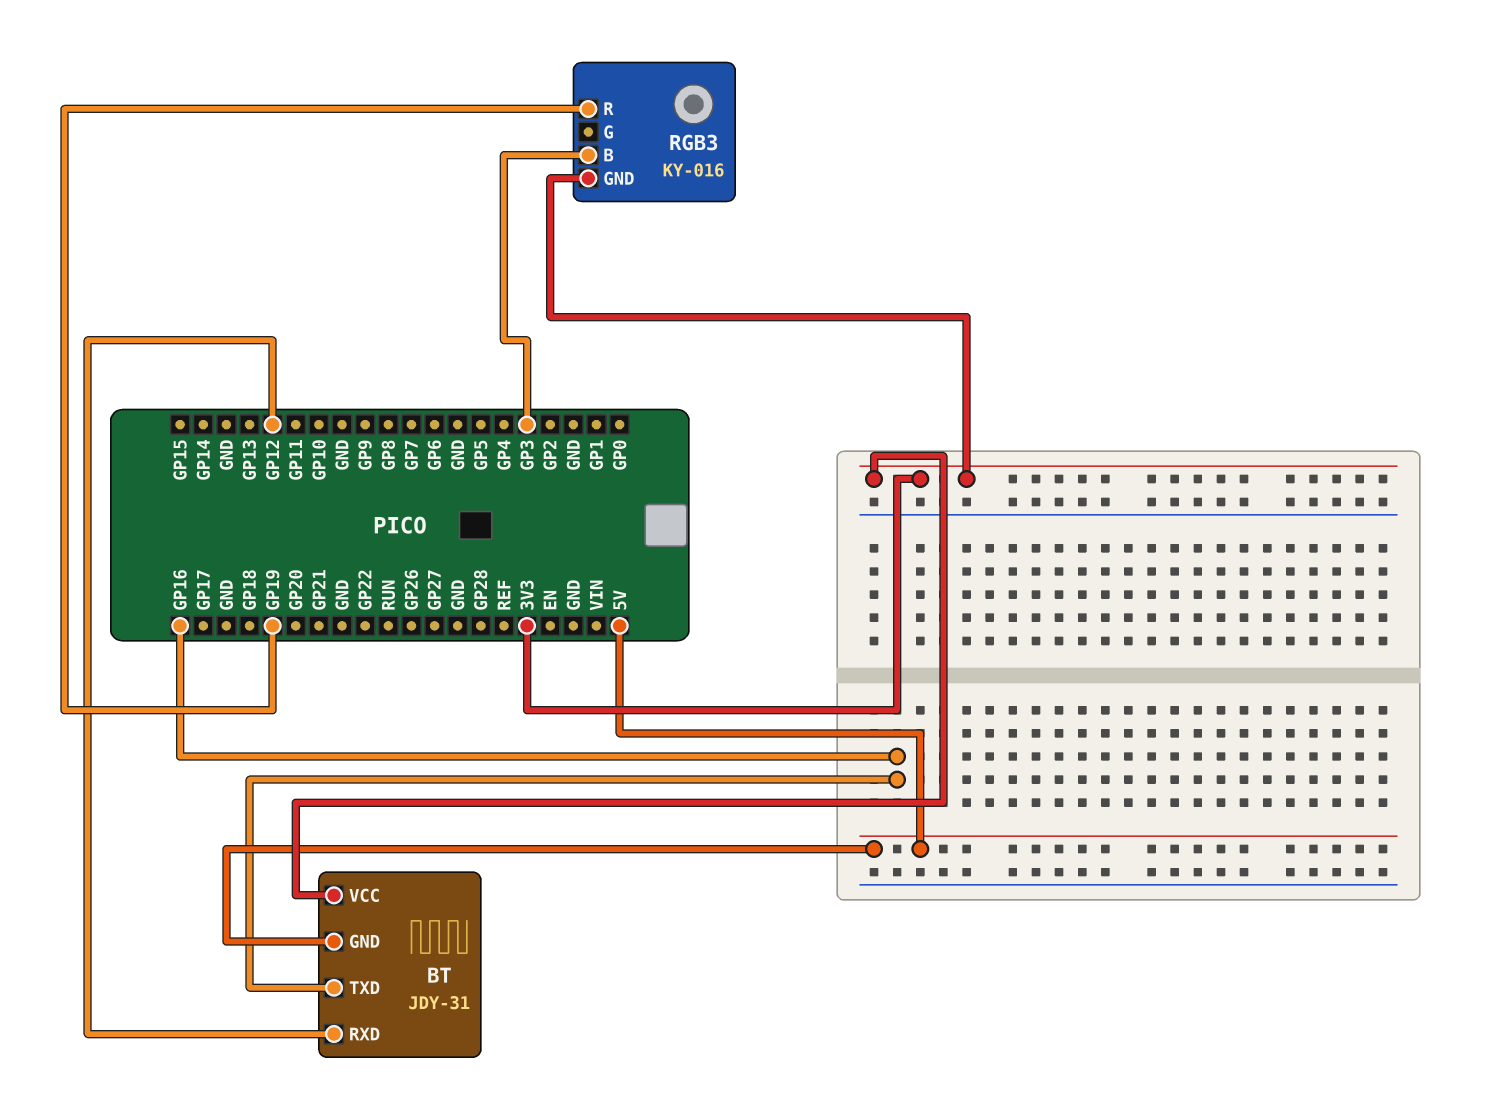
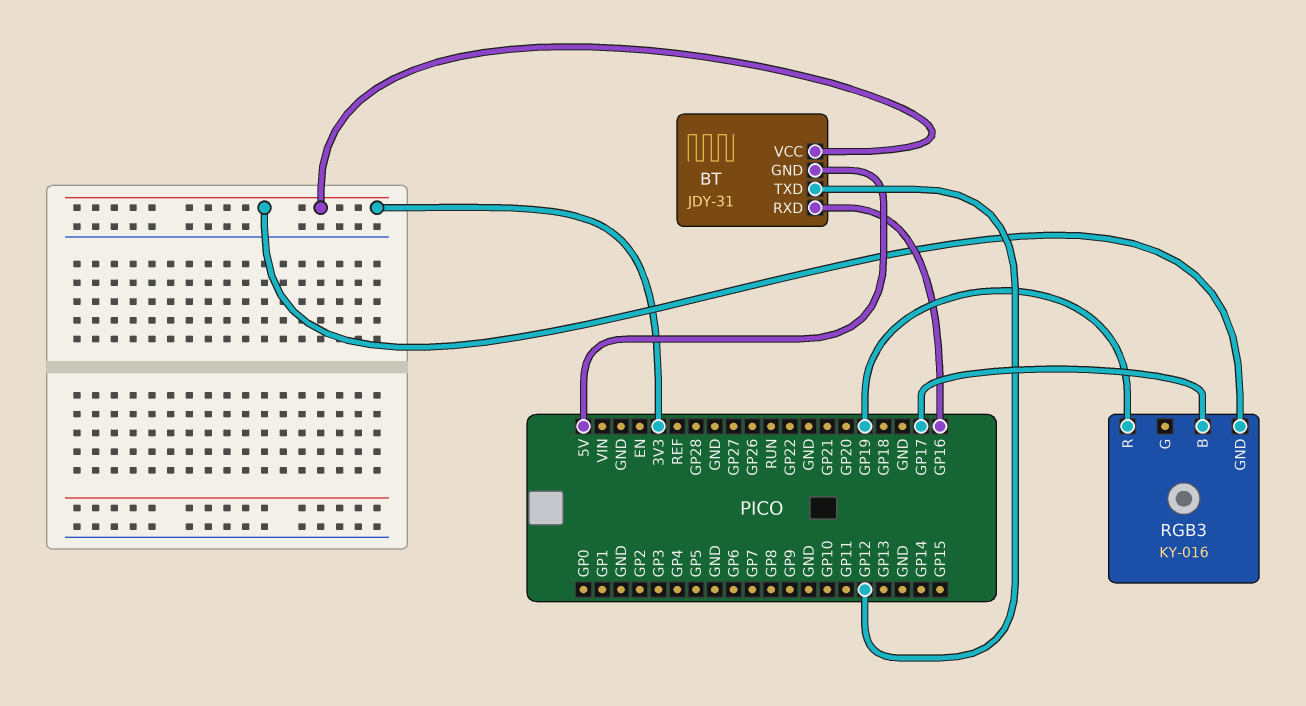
BT pin RXD: GP12 -> GP16
BT pin TXD: GP16 -> GP12
RGB3 pin B: GP3 -> GP17

